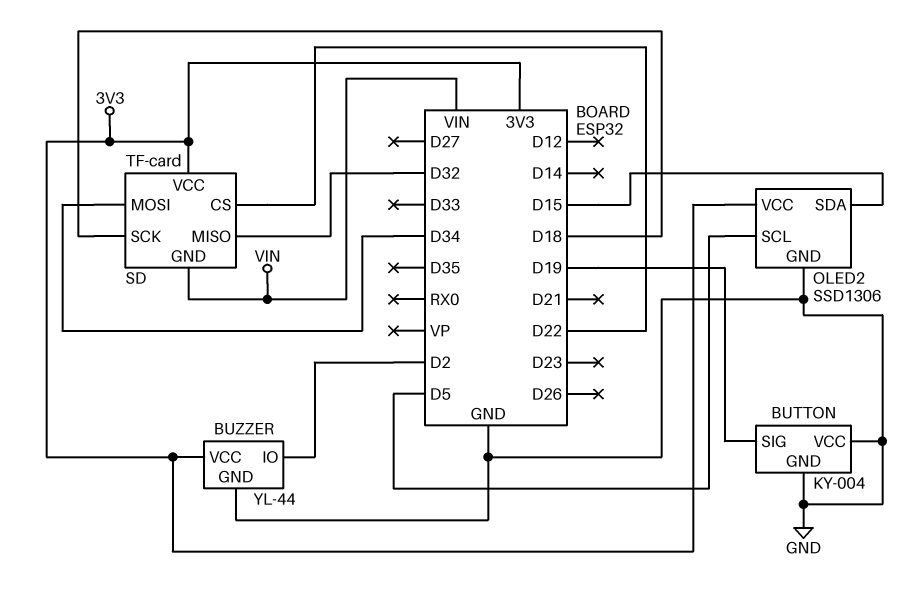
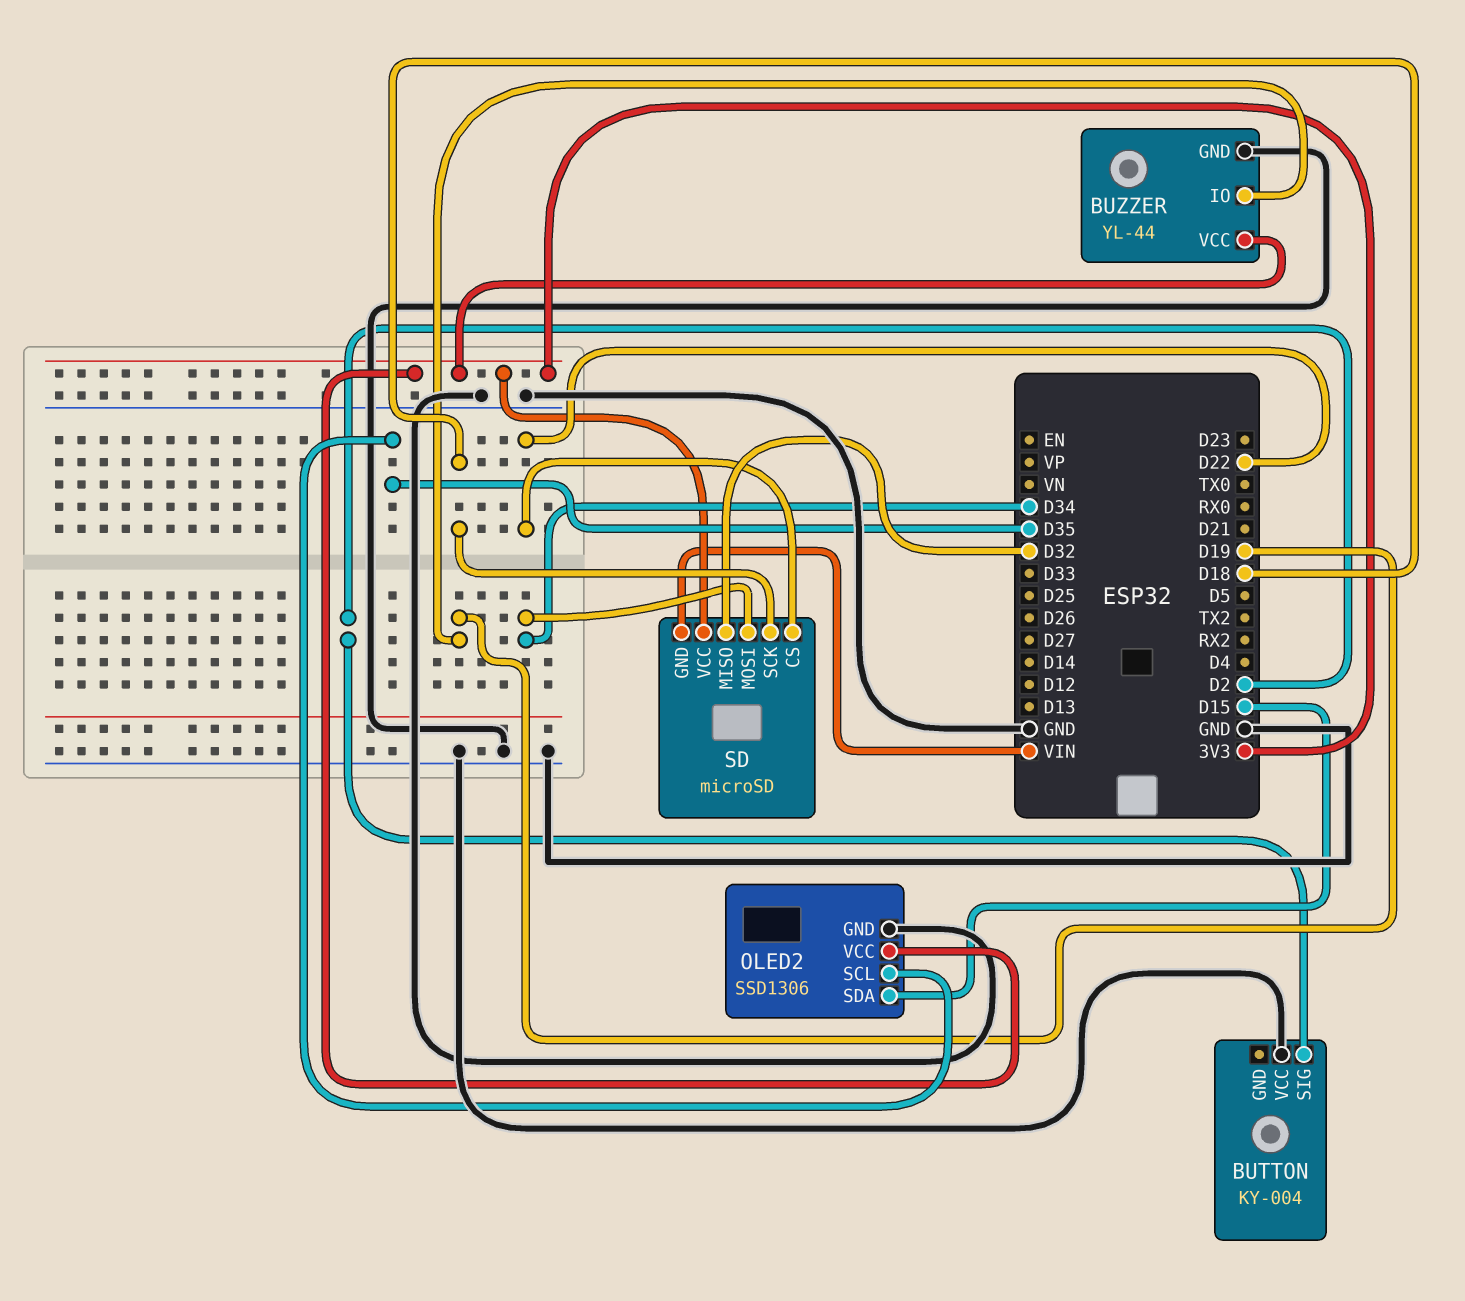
BUTTON pin GND: GND -> none
BUTTON pin SIG: D19 -> D2
BUZZER pin IO: D2 -> D19
OLED2 pin SCL: D5 -> D35
SD: TF-card -> microSD

